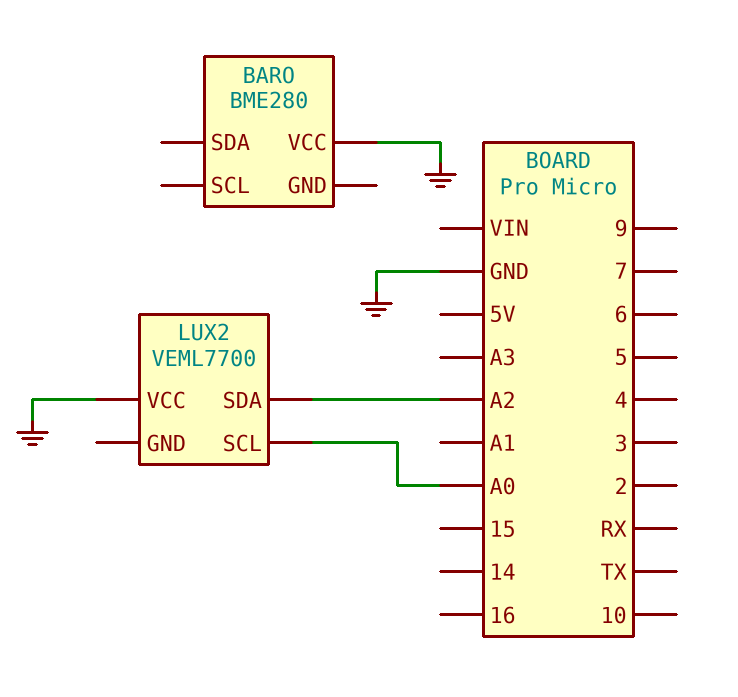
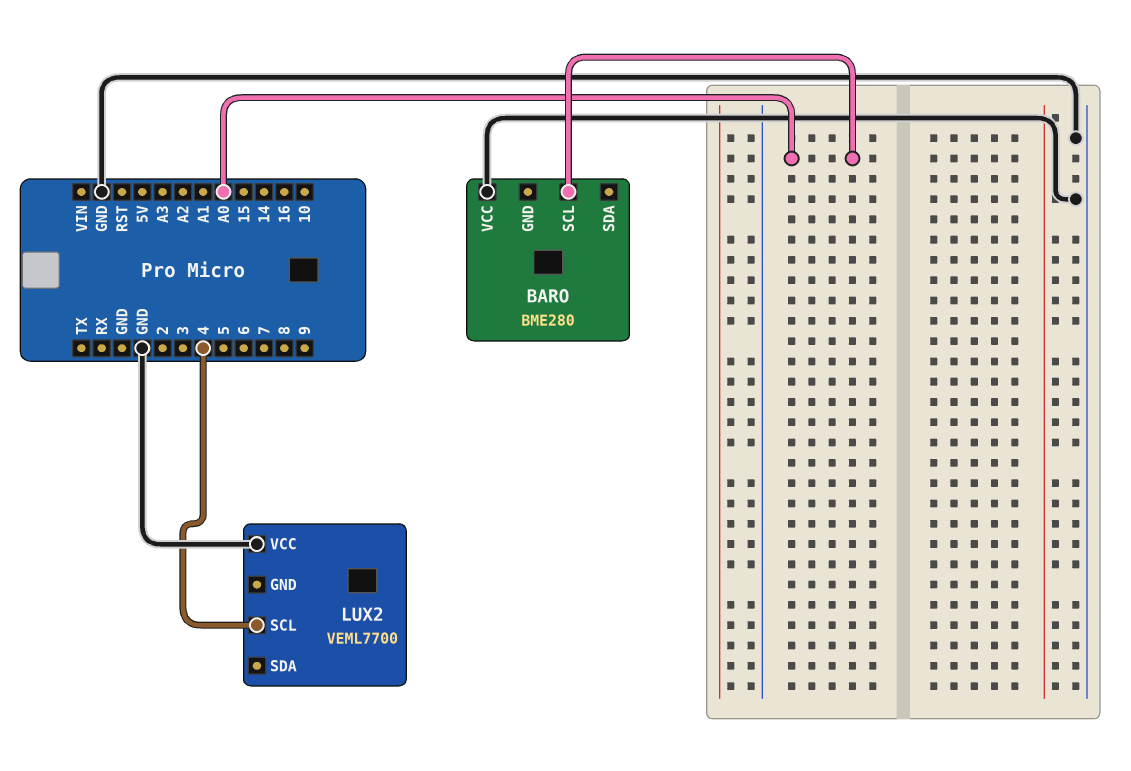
BARO pin SCL: none -> A0
LUX2 pin SCL: A0 -> 4
LUX2 pin SDA: A2 -> none

